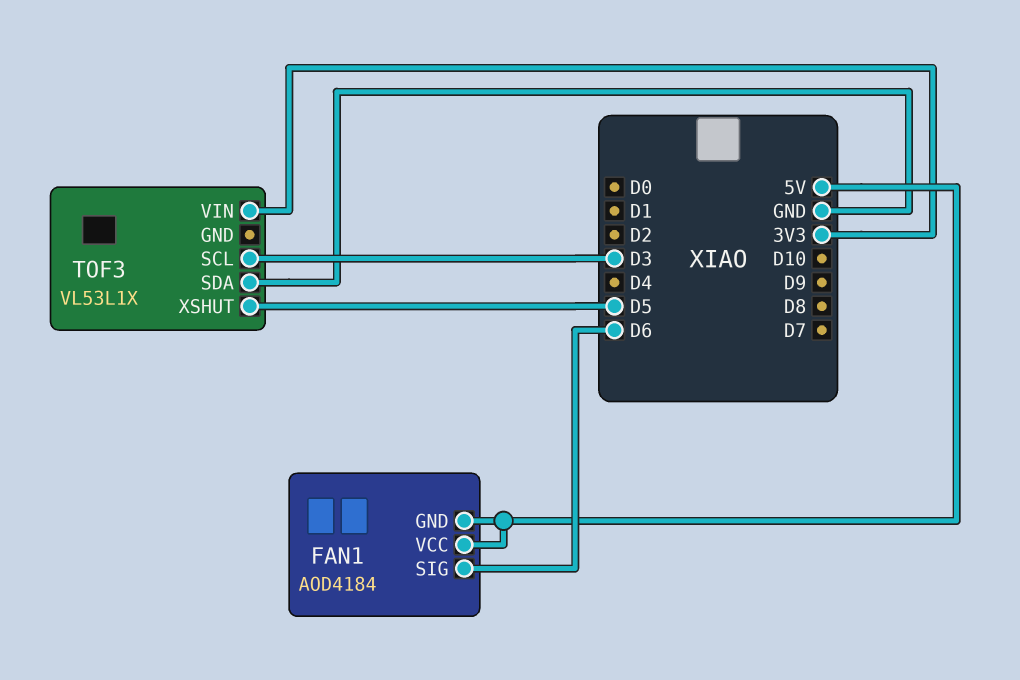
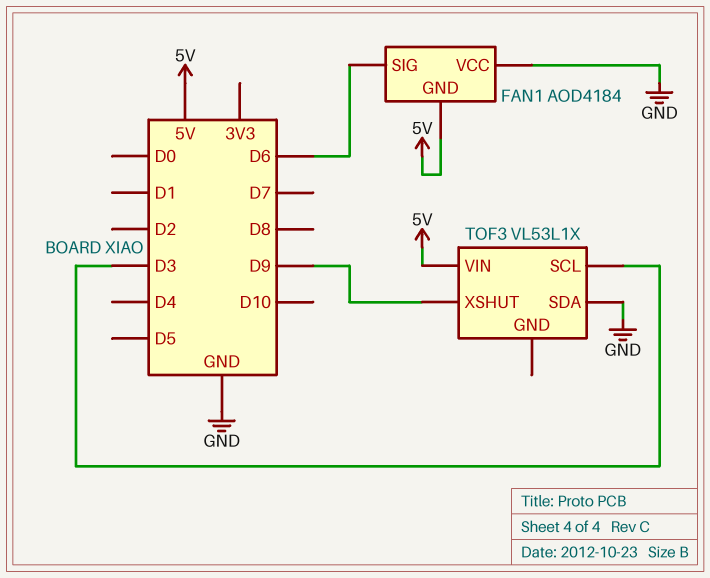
FAN1 pin VCC: 5V -> GND
TOF3 pin VIN: 3V3 -> 5V
TOF3 pin XSHUT: D5 -> D9

